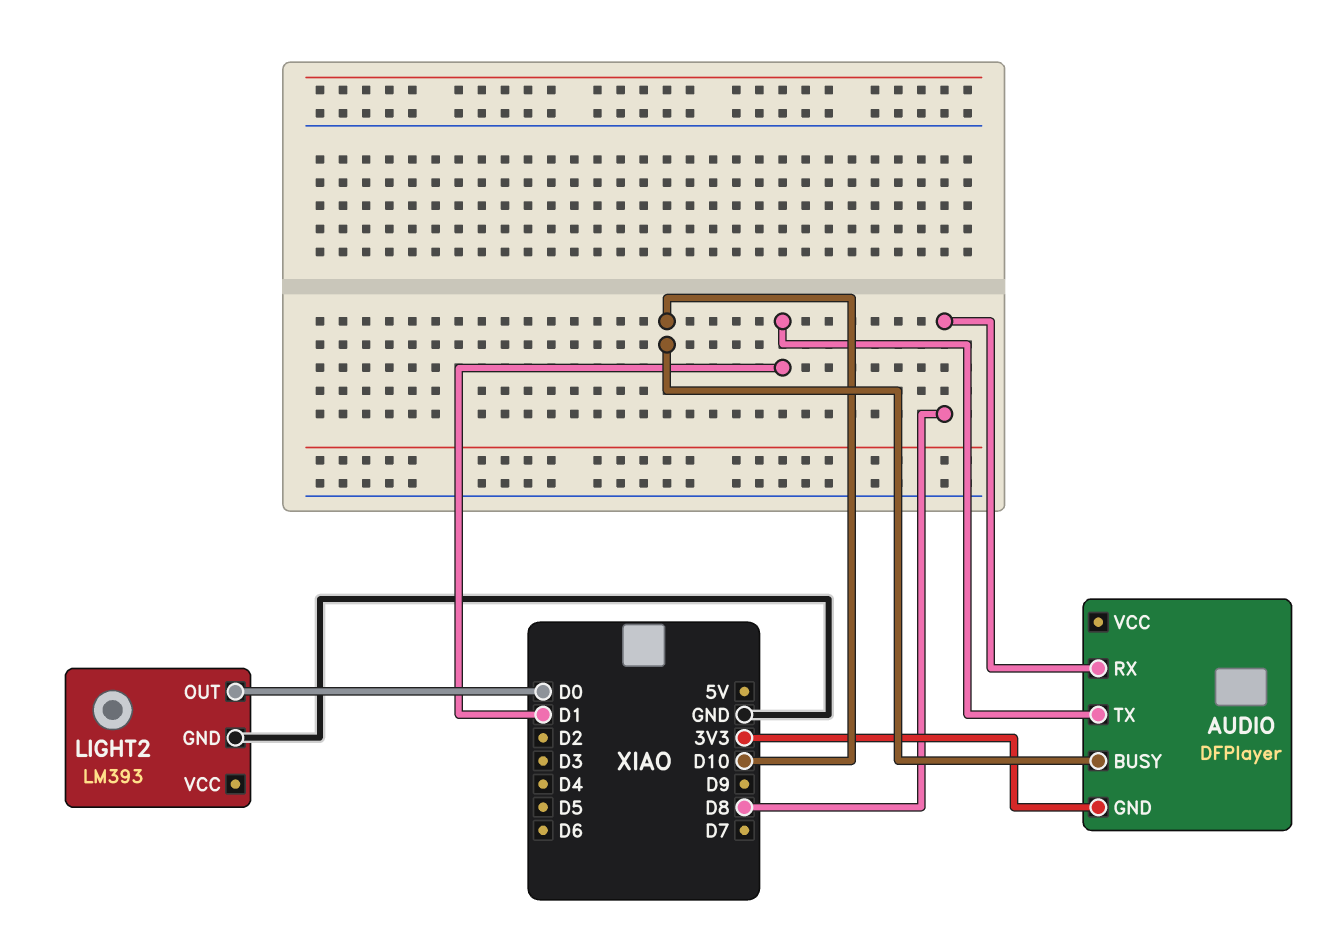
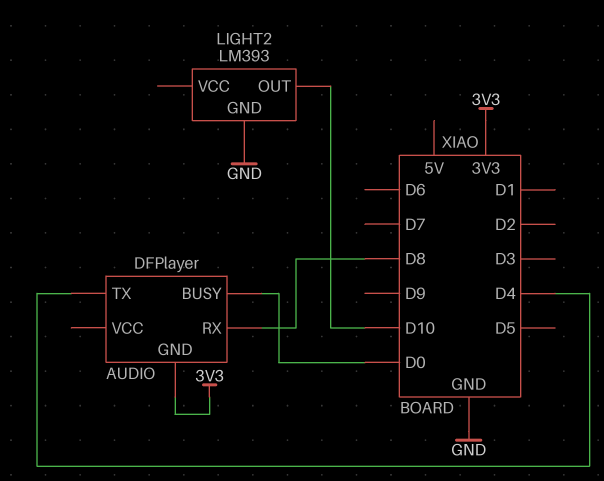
AUDIO pin BUSY: D10 -> D0
AUDIO pin TX: D1 -> D4
LIGHT2 pin OUT: D0 -> D10

